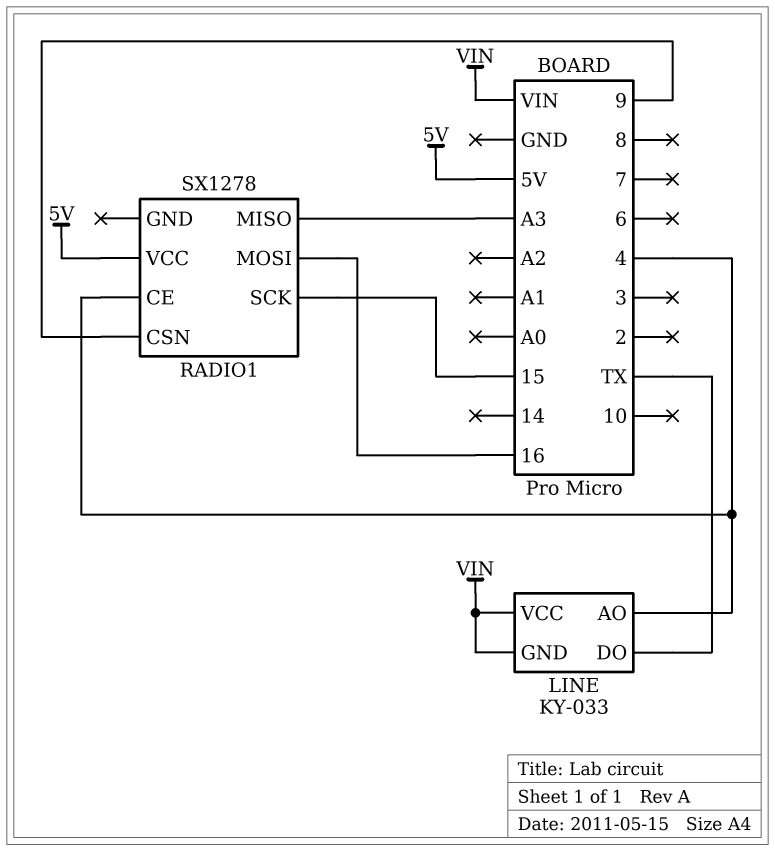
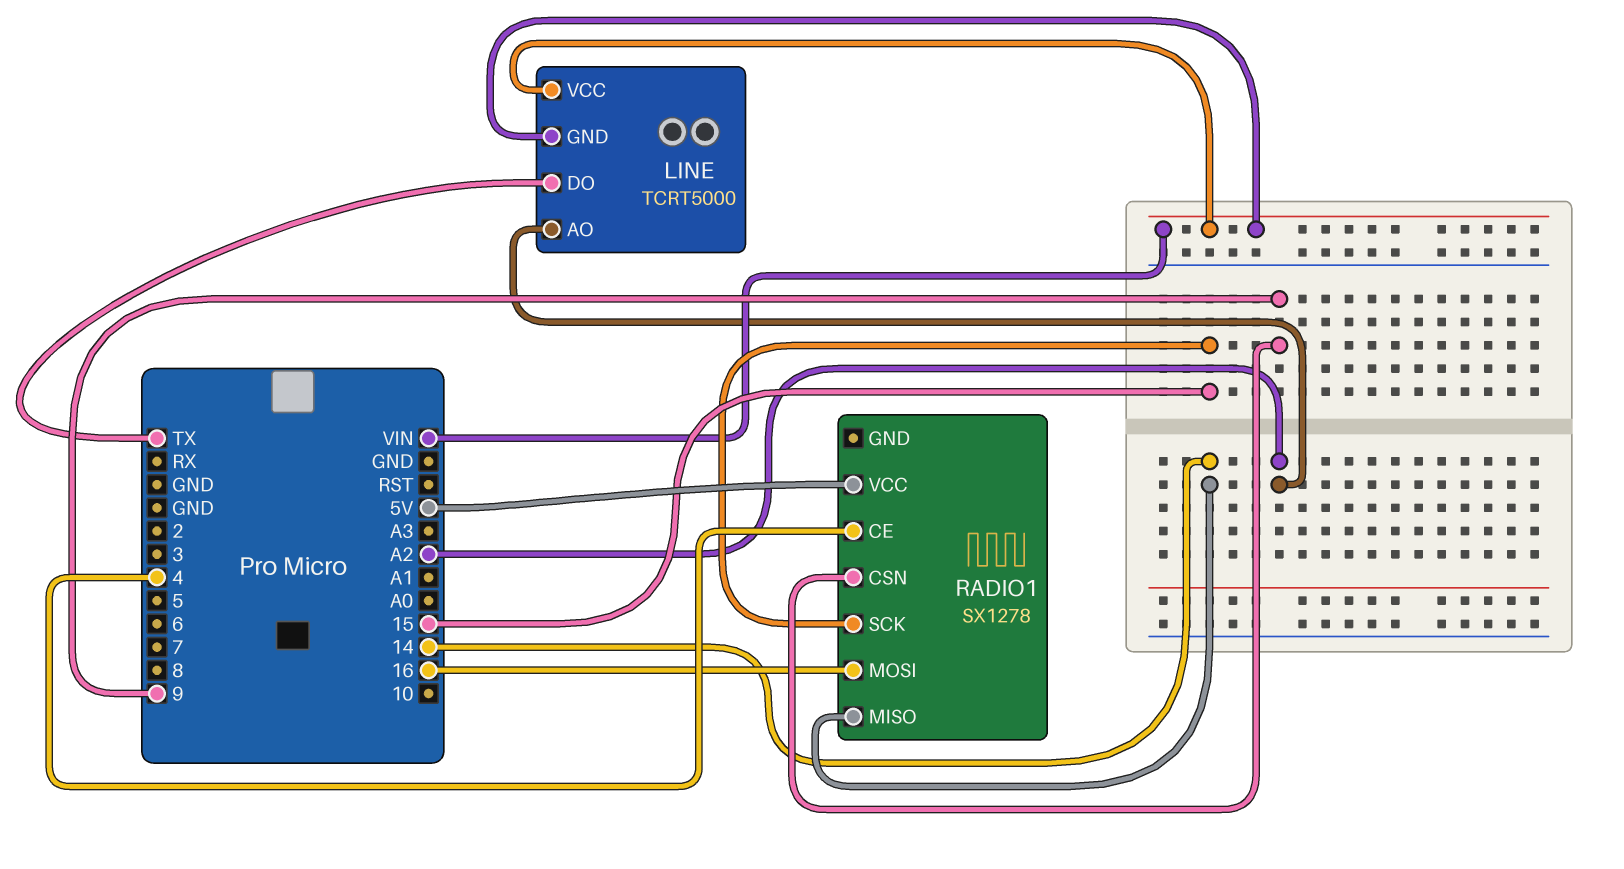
LINE: KY-033 -> TCRT5000
LINE pin AO: 4 -> A2
RADIO1 pin MISO: A3 -> 14

